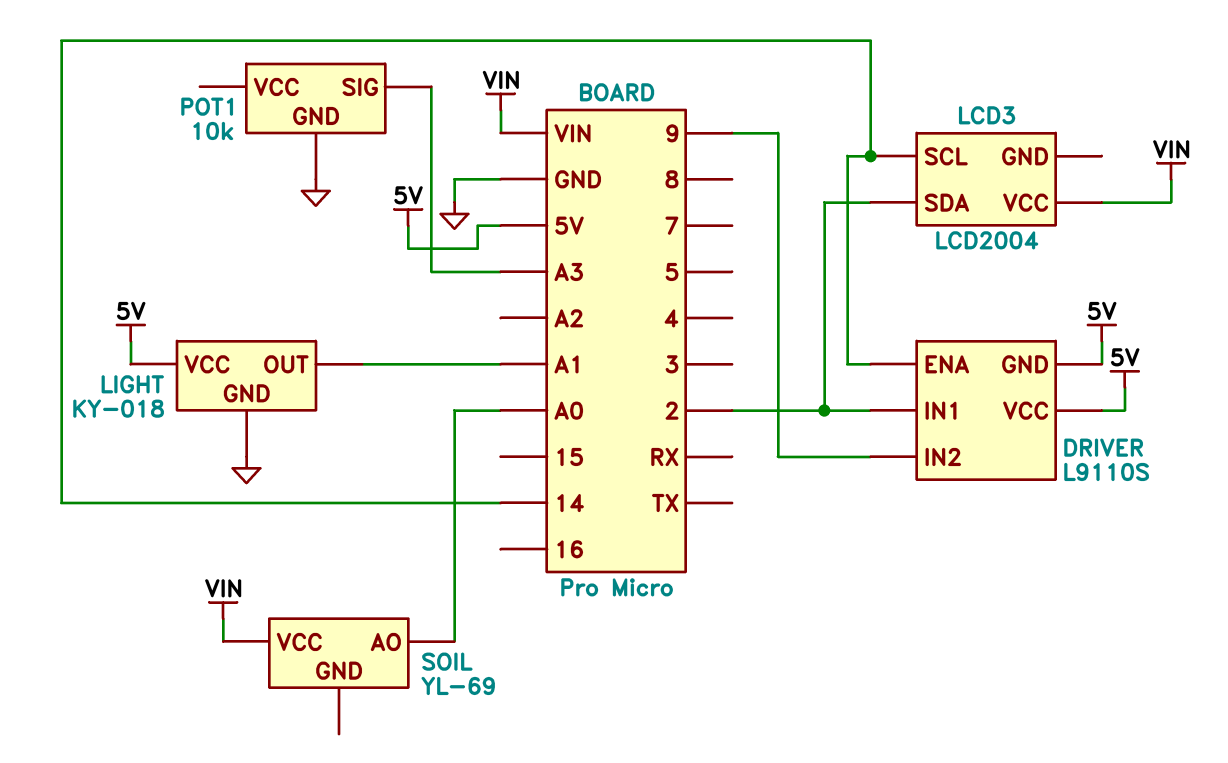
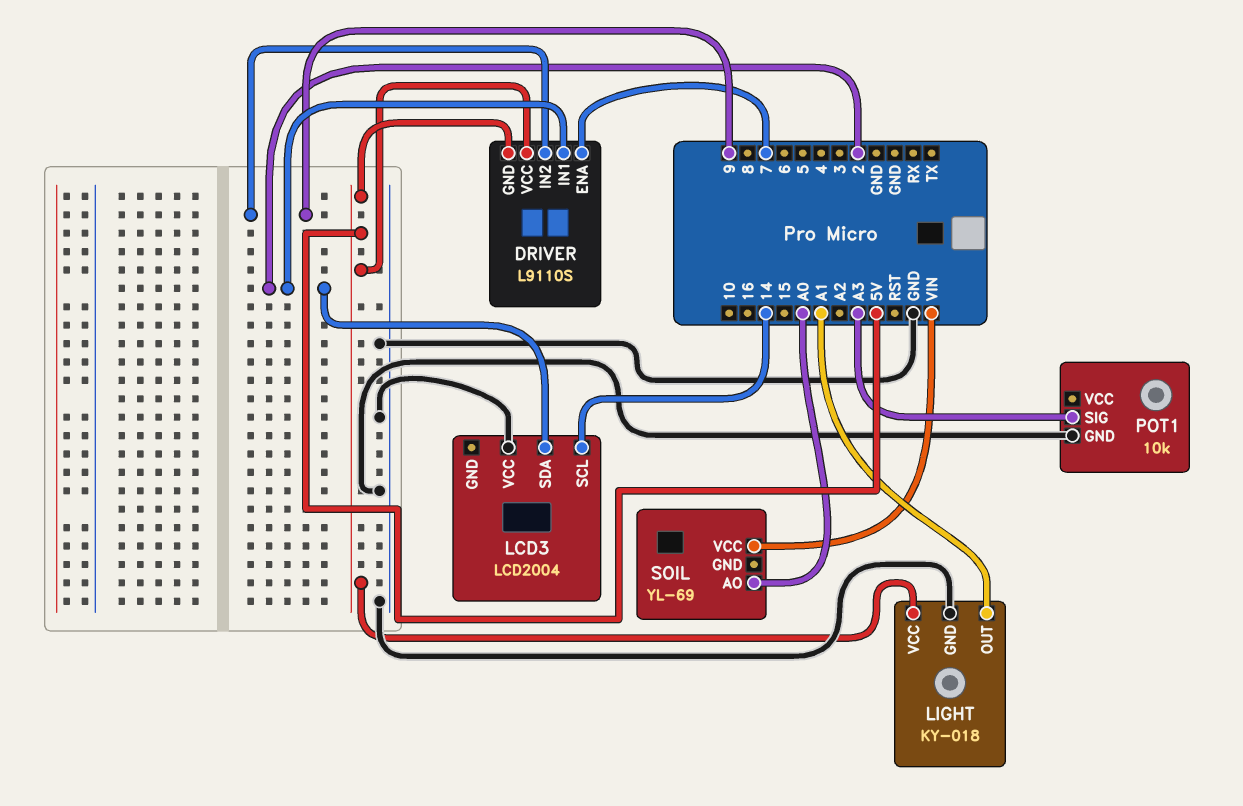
DRIVER pin ENA: 14 -> 7
LCD3 pin VCC: VIN -> GND

